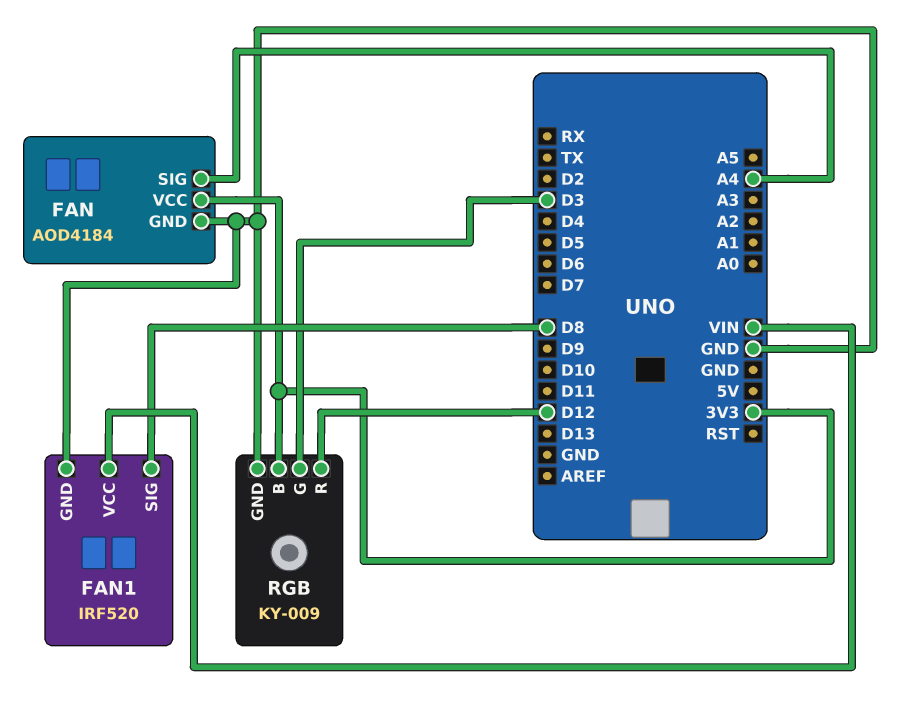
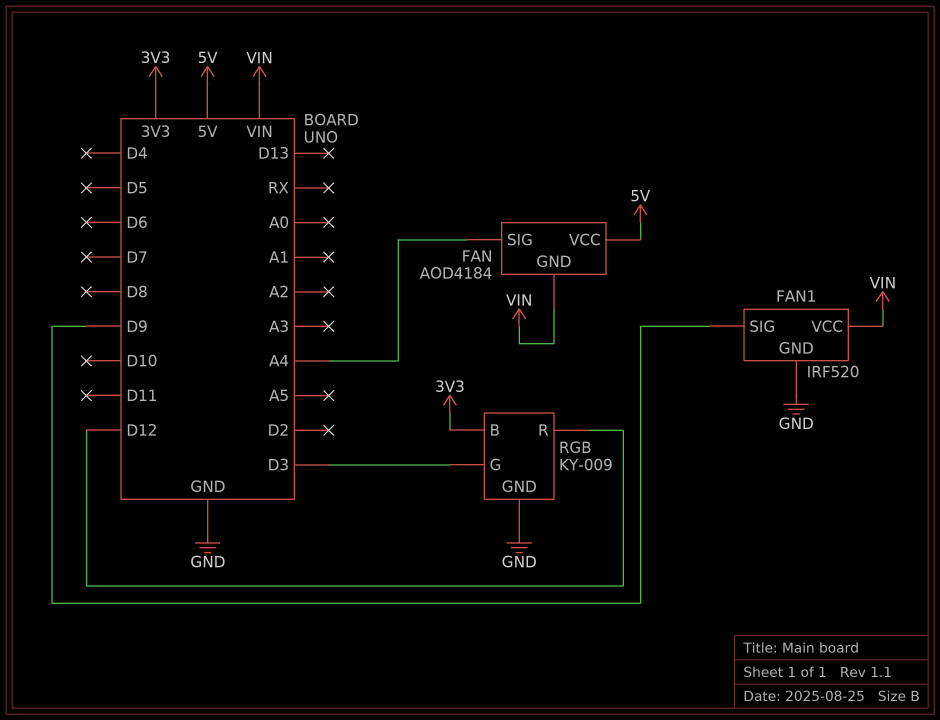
FAN pin GND: GND -> VIN
FAN pin VCC: 3V3 -> 5V
FAN1 pin SIG: D8 -> D9

